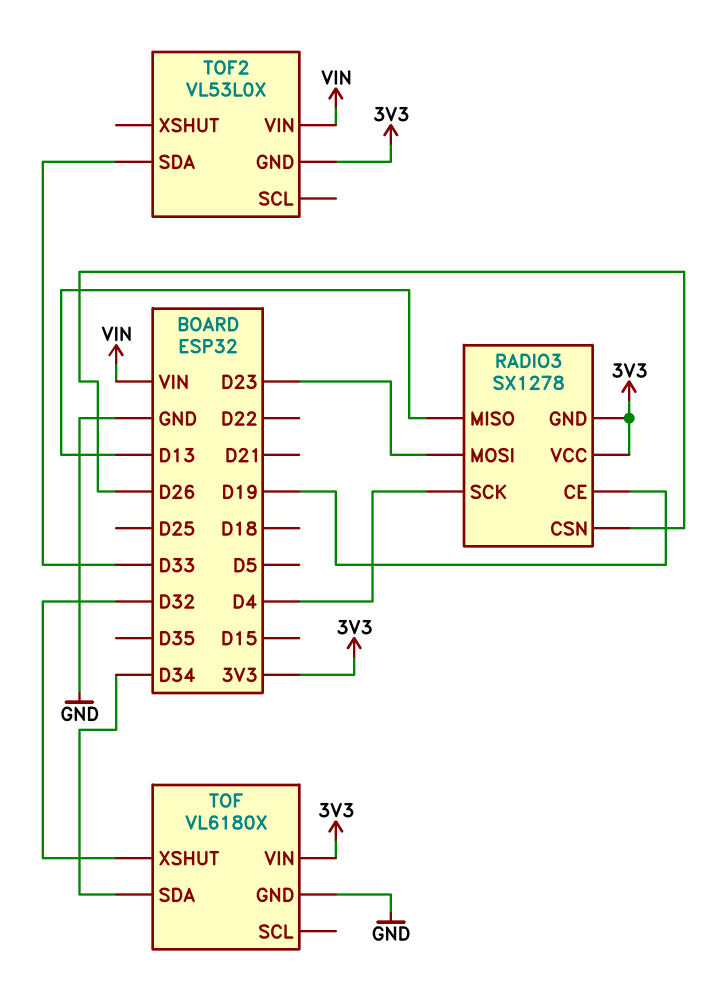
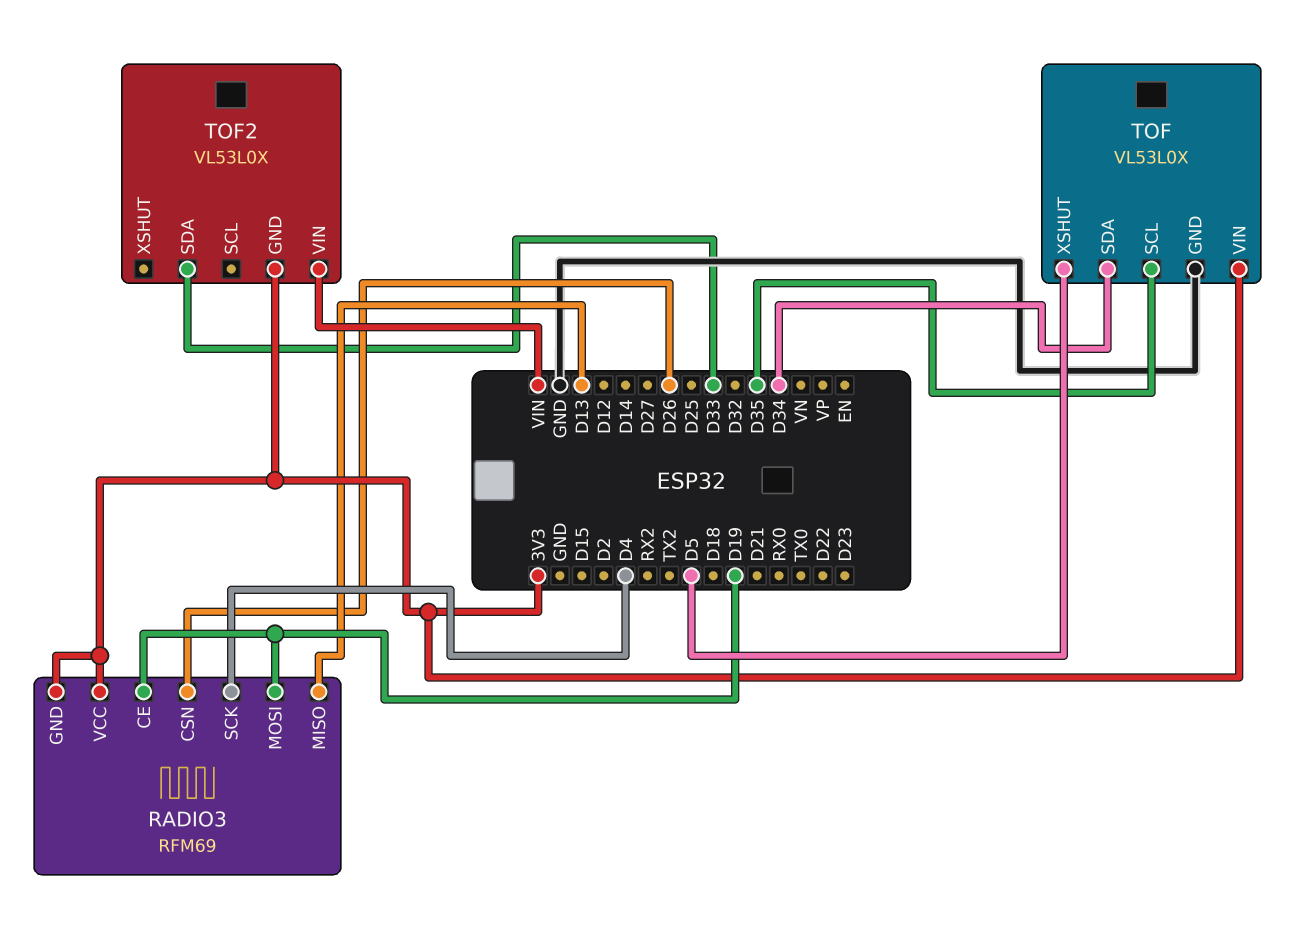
RADIO3: SX1278 -> RFM69
RADIO3 pin MOSI: D23 -> D19
TOF: VL6180X -> VL53L0X
TOF pin SCL: none -> D35
TOF pin XSHUT: D32 -> D5

